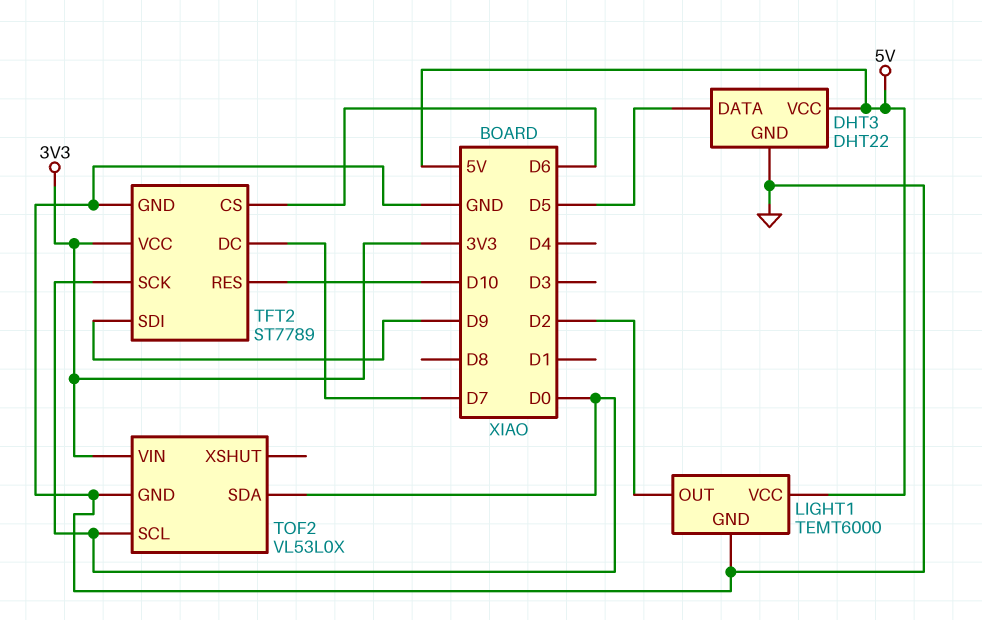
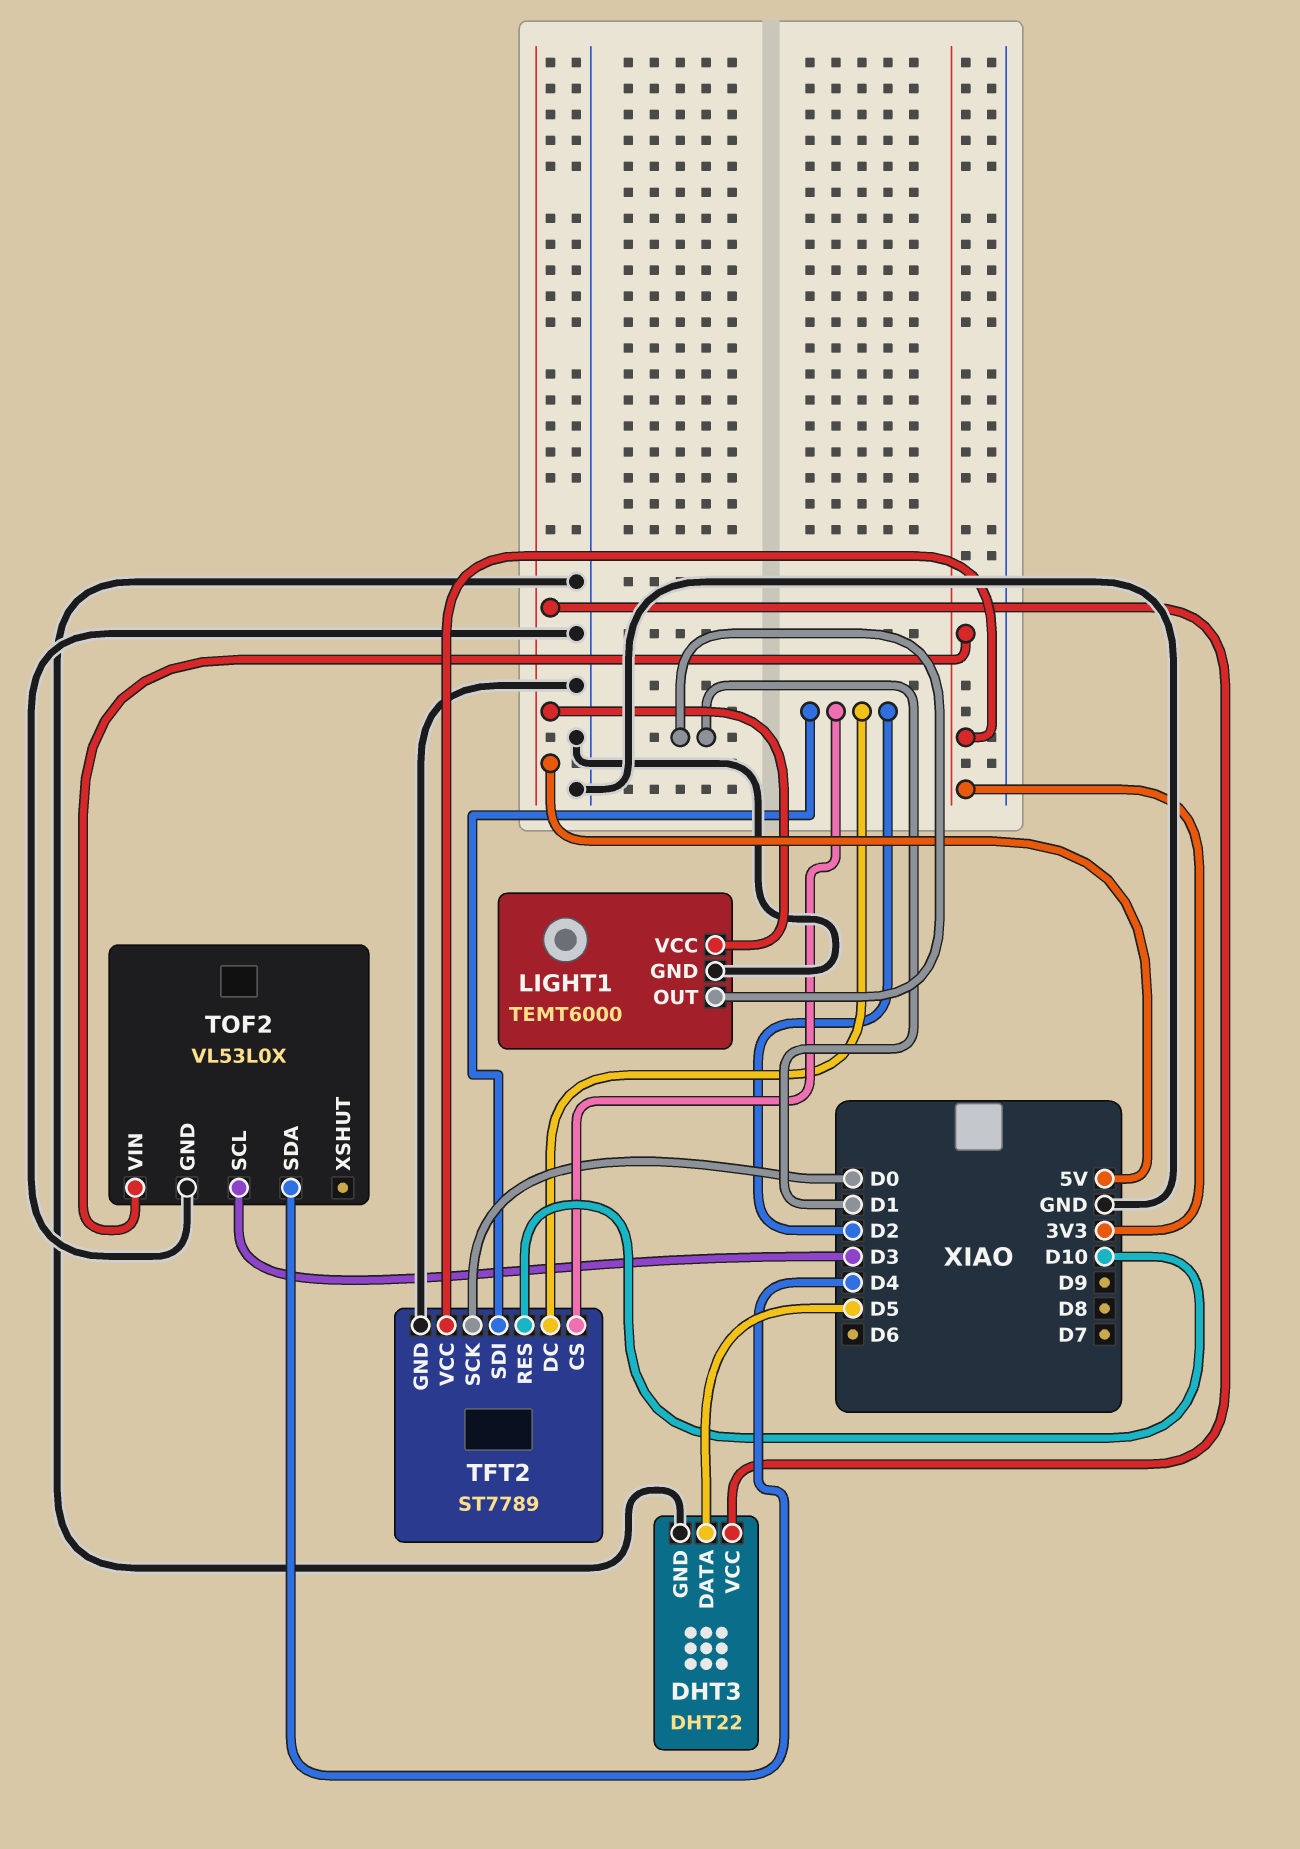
LIGHT1 pin OUT: D2 -> D1
TFT2 pin CS: D6 -> D2
TFT2 pin DC: D7 -> D2
TFT2 pin SDI: D9 -> D2
TOF2 pin SCL: D0 -> D3
TOF2 pin SDA: D0 -> D4

